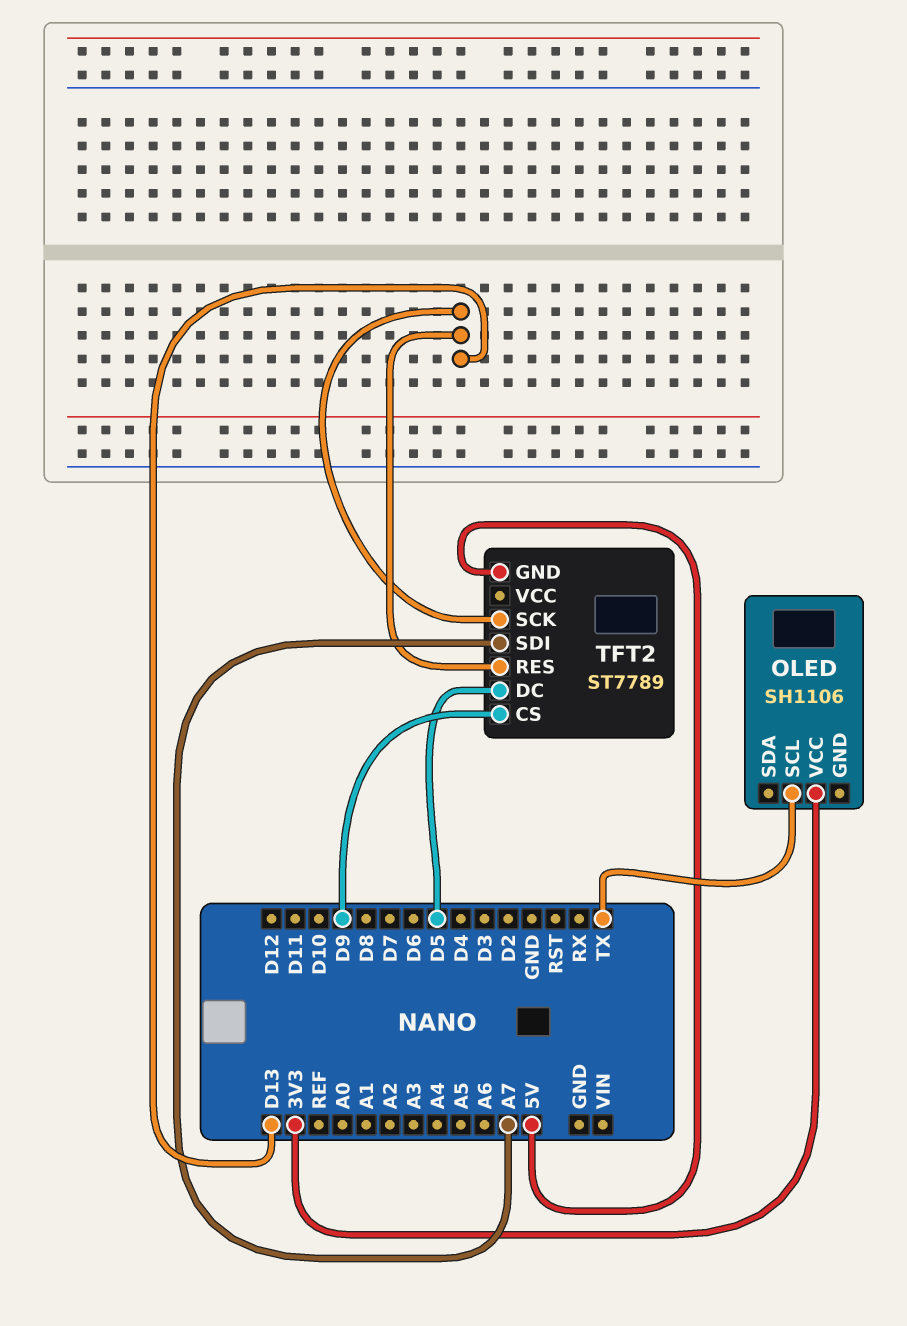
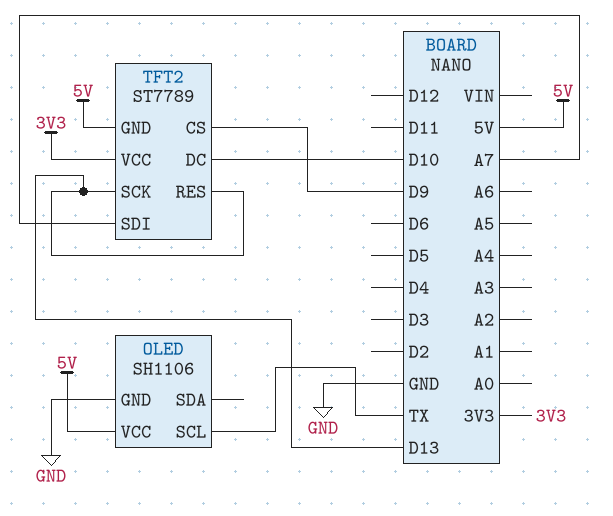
OLED pin GND: none -> GND
OLED pin VCC: 3V3 -> 5V
TFT2 pin DC: D5 -> D10
TFT2 pin VCC: none -> 3V3

